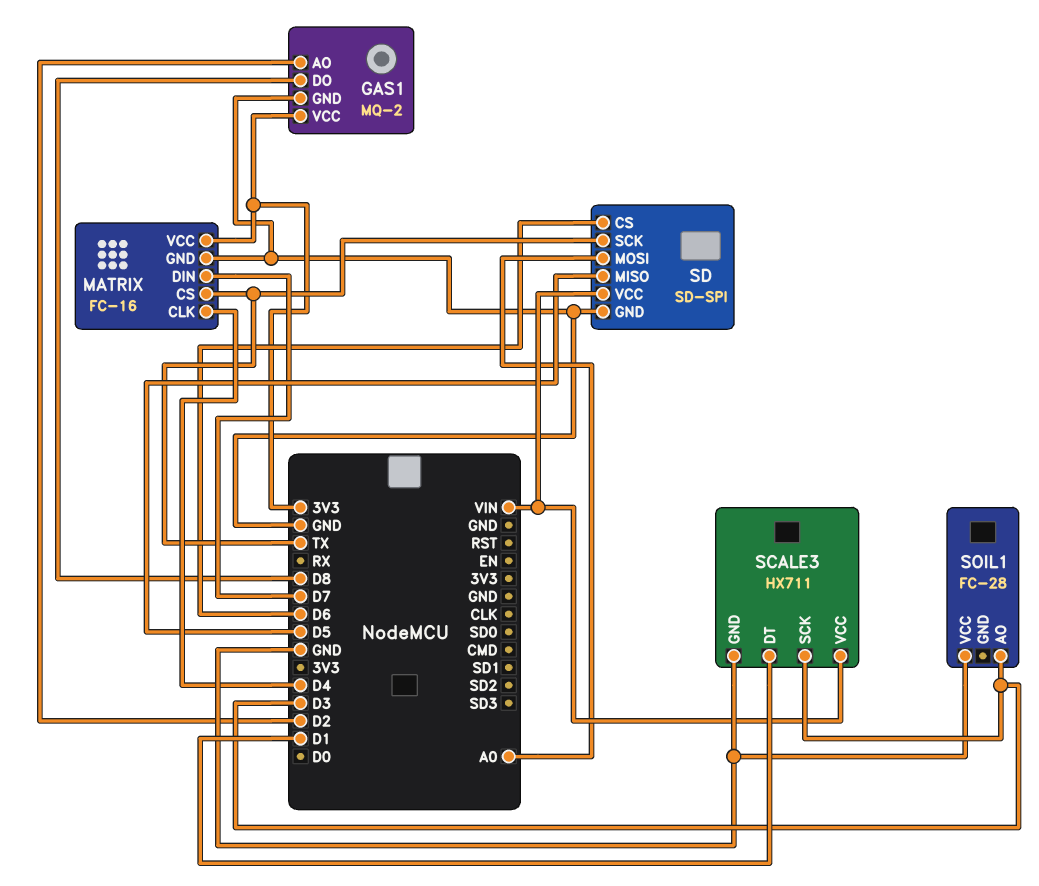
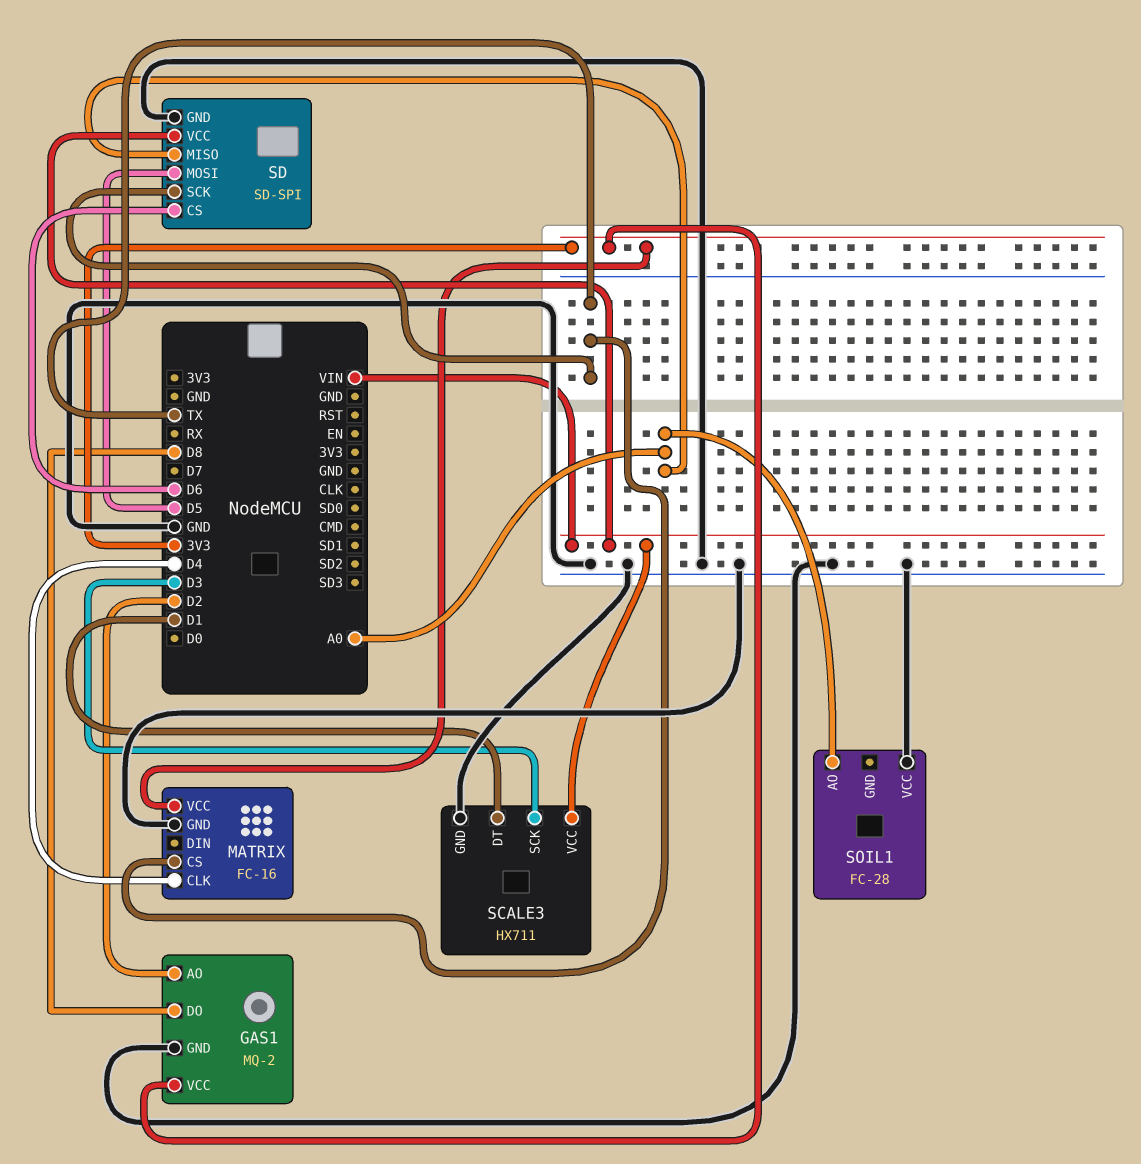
MATRIX pin DIN: D7 -> none
SD pin MISO: D5 -> A0
SD pin MOSI: A0 -> D5
SOIL1 pin AO: D3 -> A0

